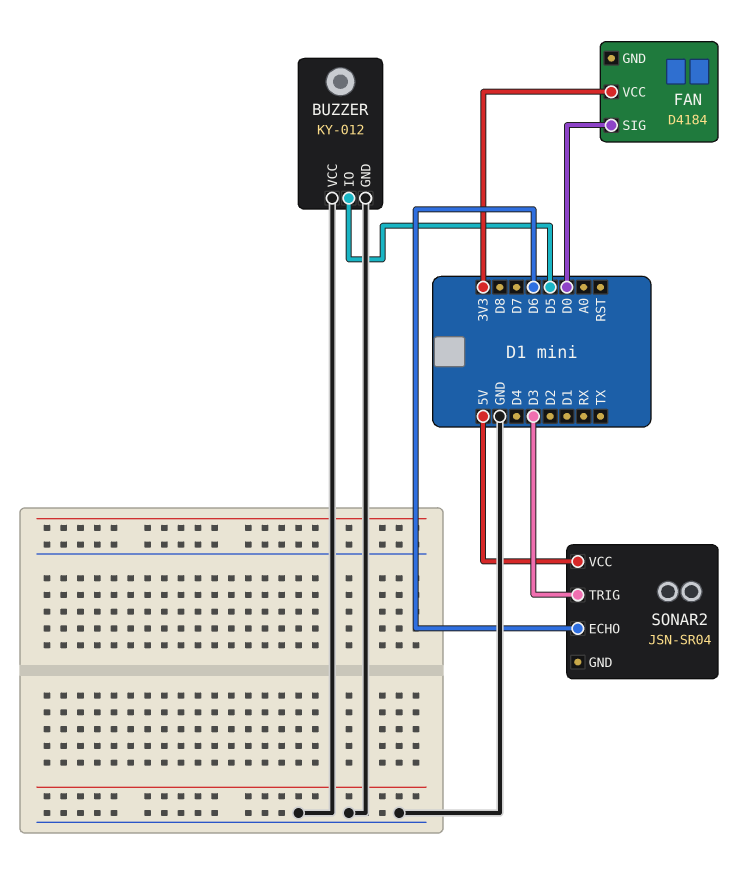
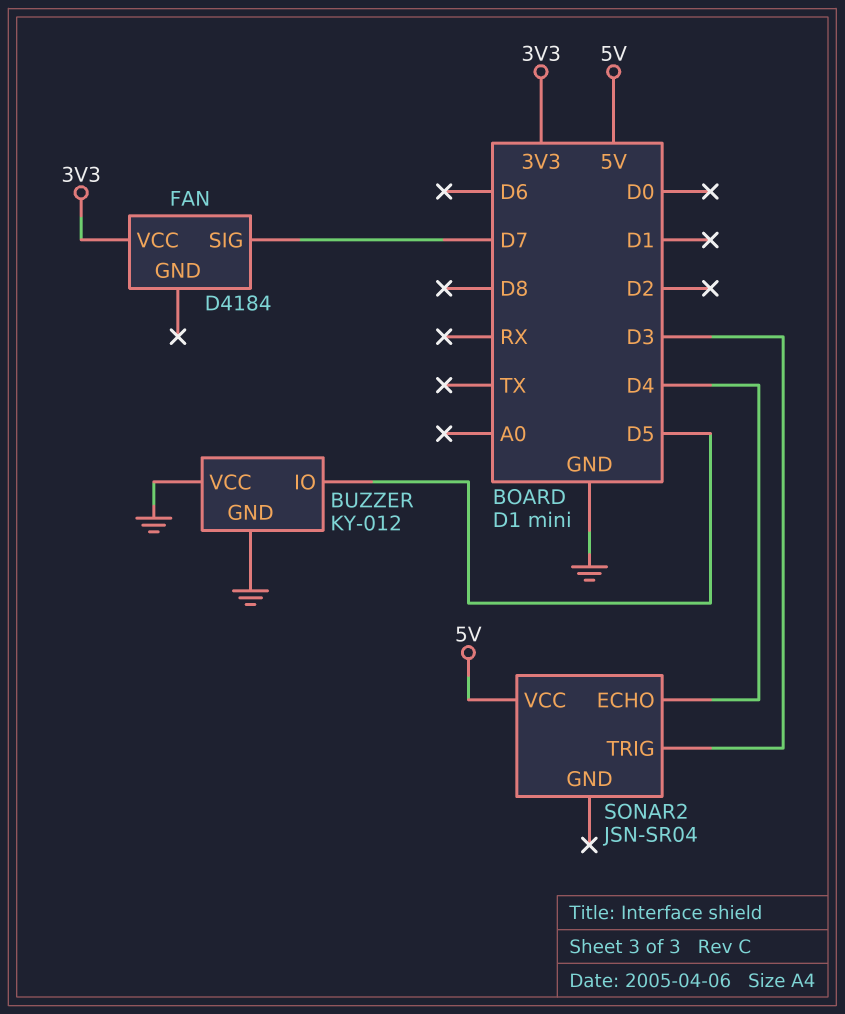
FAN pin SIG: D0 -> D7
SONAR2 pin ECHO: D6 -> D4

